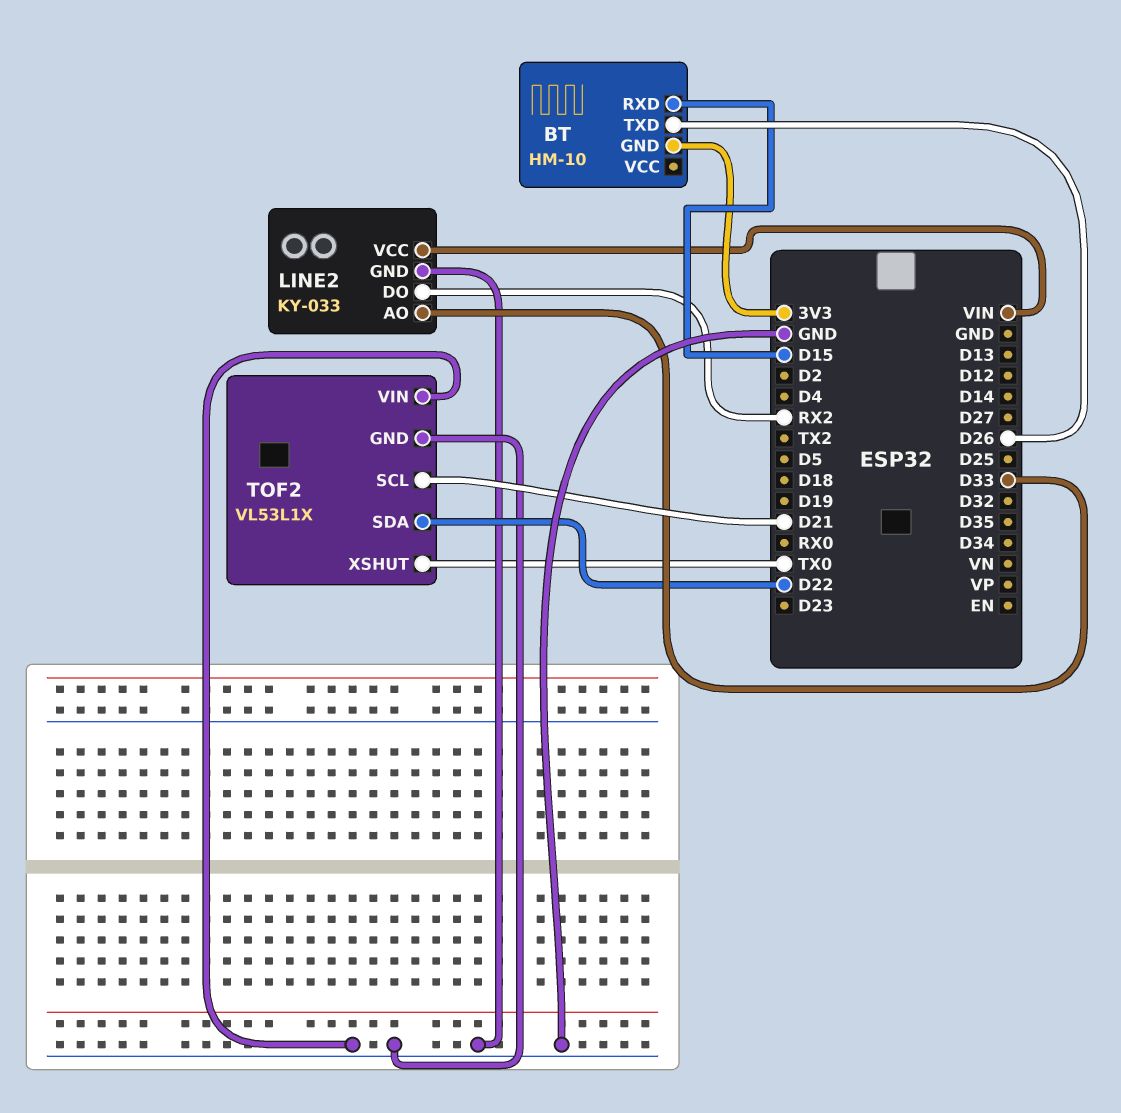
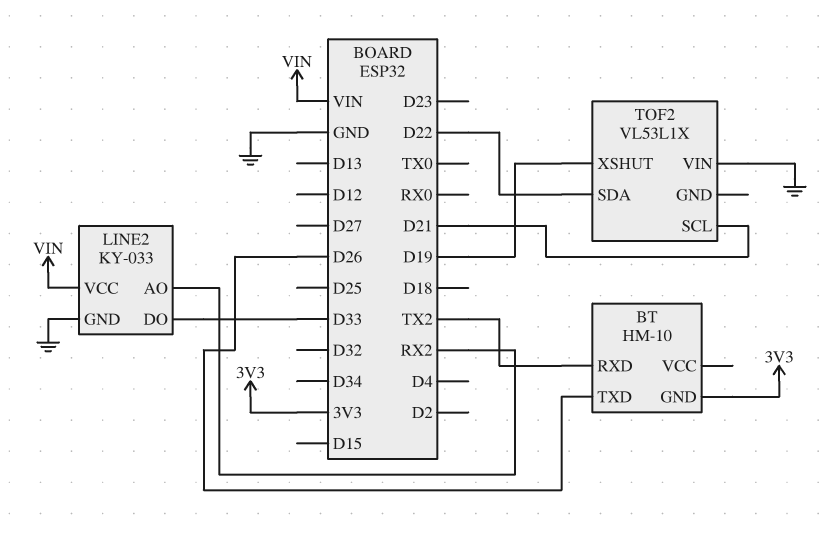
BT pin RXD: D15 -> TX2
LINE2 pin AO: D33 -> RX2
LINE2 pin DO: RX2 -> D33
TOF2 pin GND: GND -> none
TOF2 pin XSHUT: TX0 -> D19

